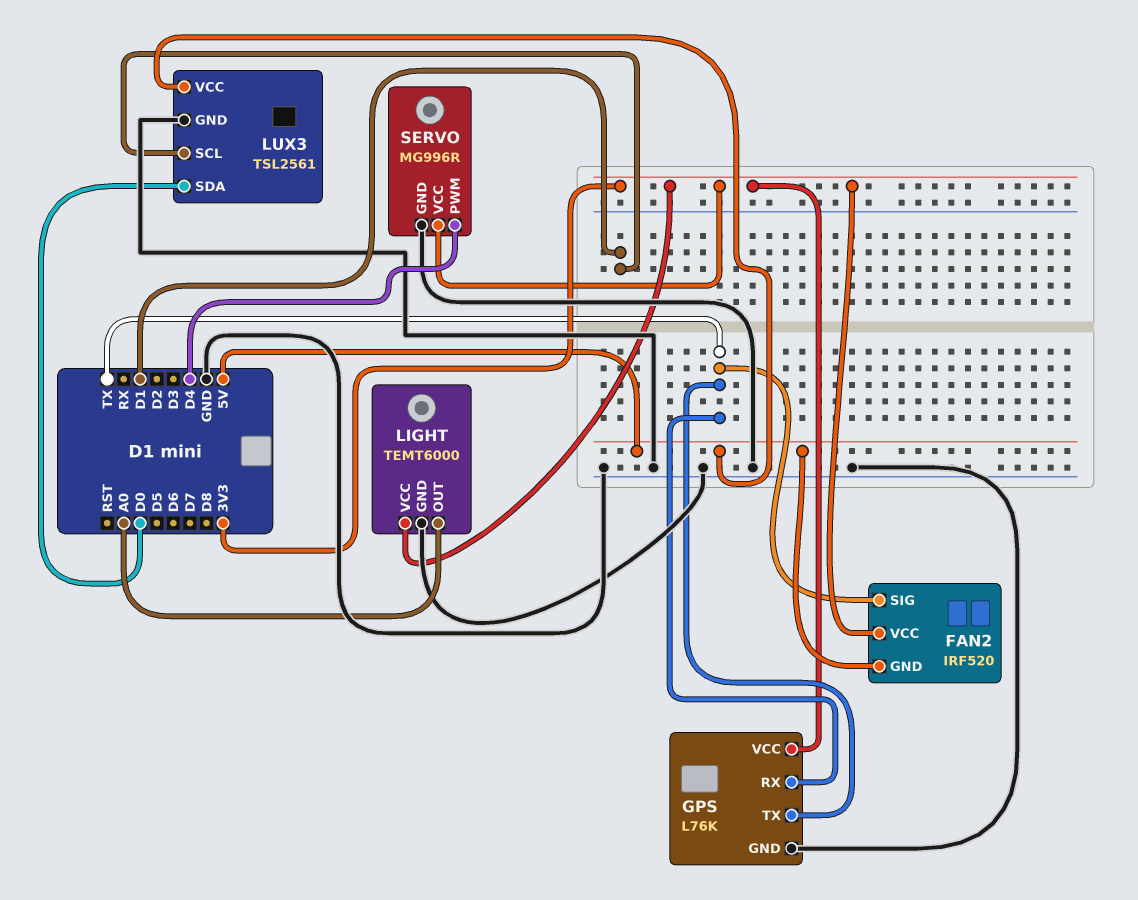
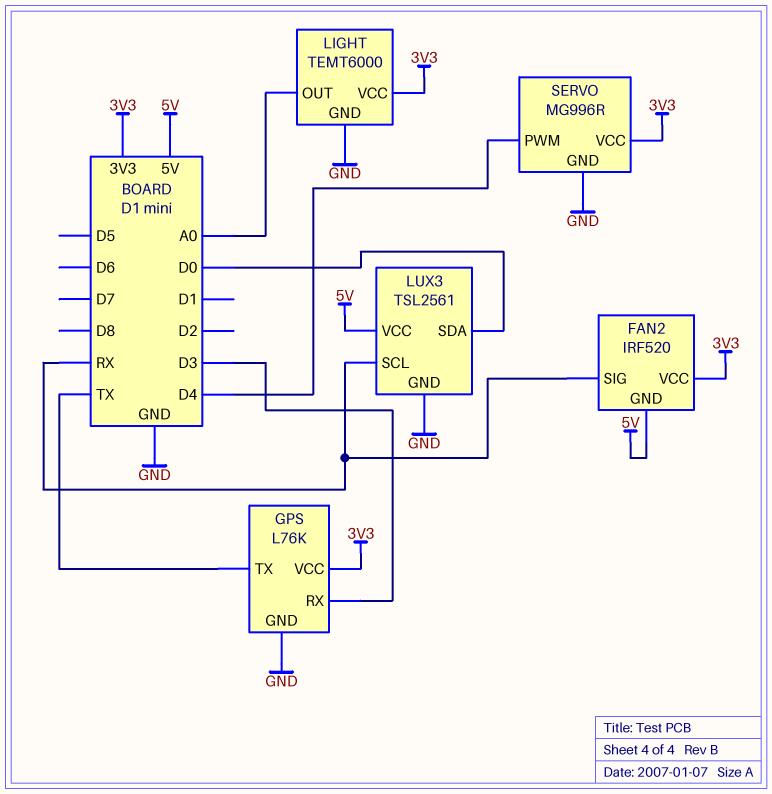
FAN2 pin SIG: TX -> RX
GPS pin RX: TX -> D3
LUX3 pin SCL: D1 -> RX

